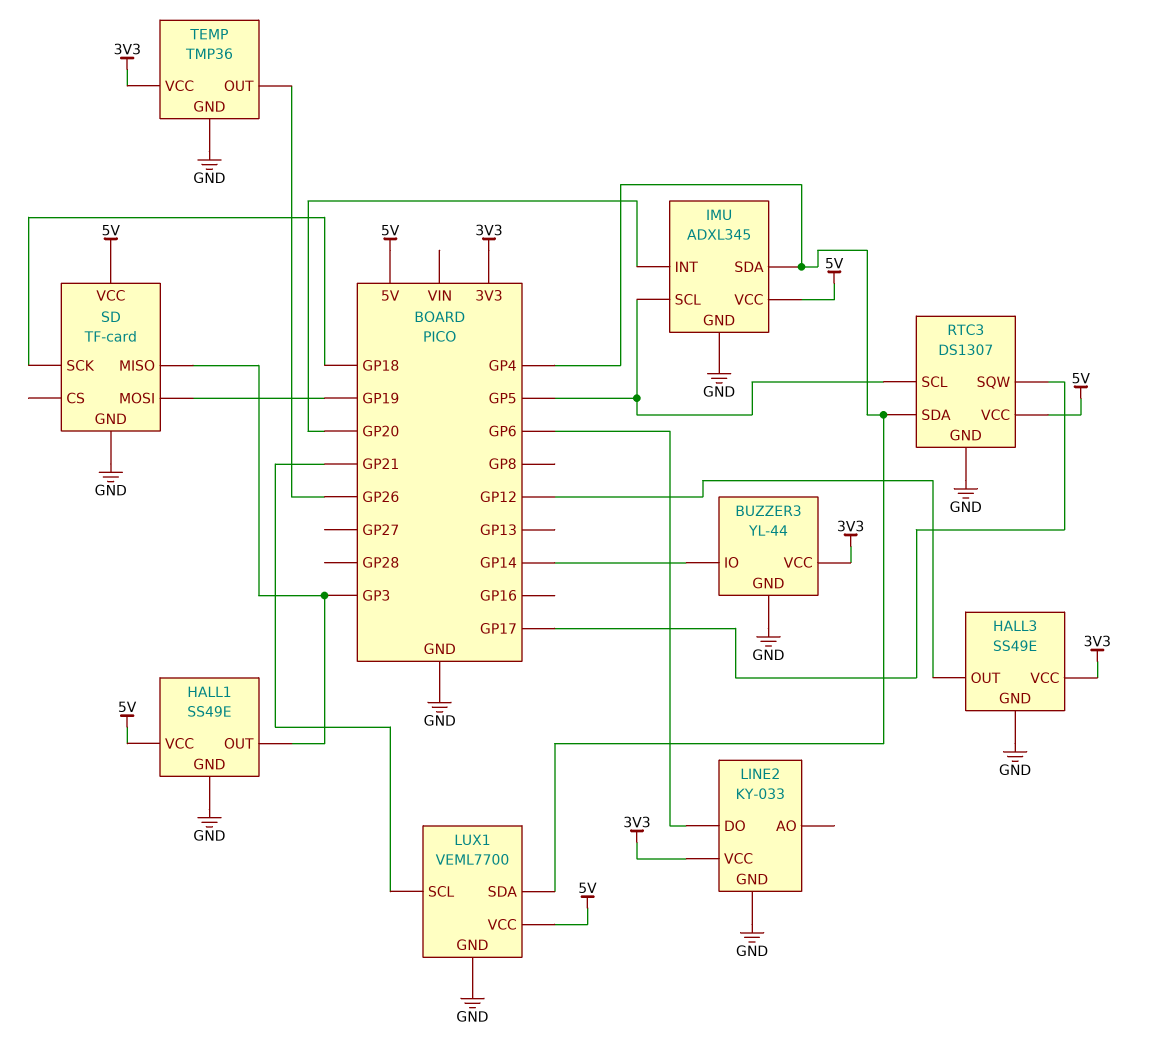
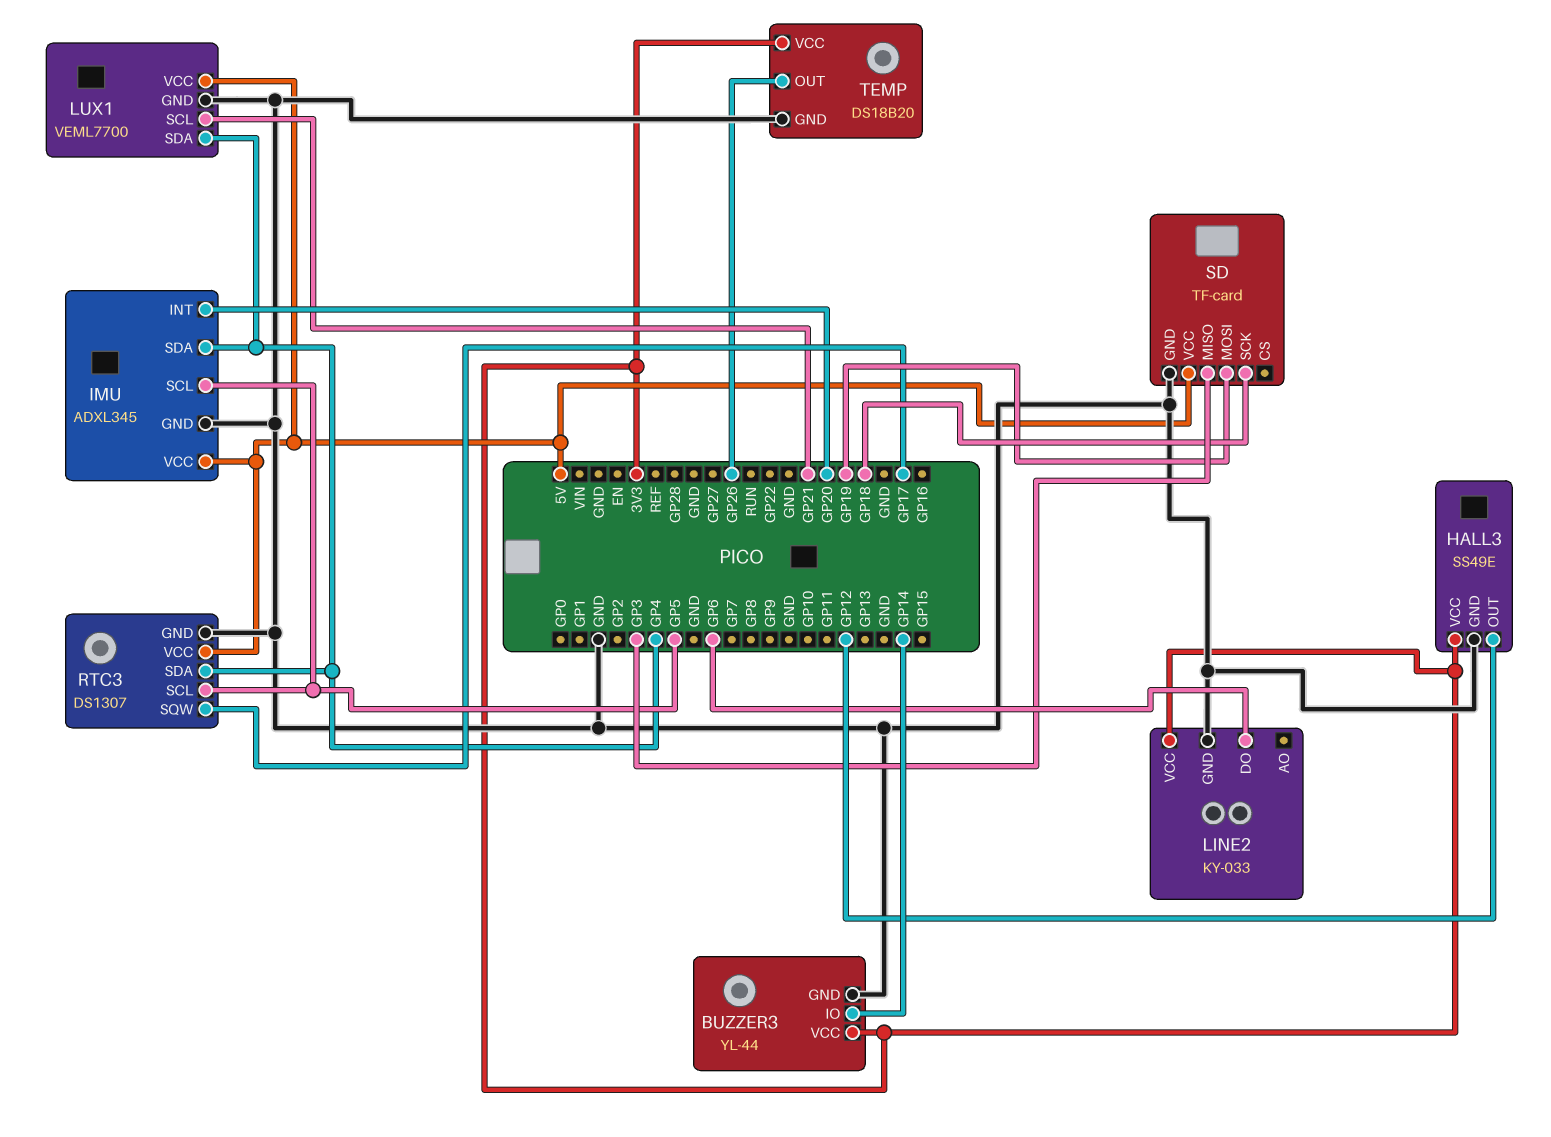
HALL1: SS49E -> none
HALL1 pin GND: GND -> none
HALL1 pin OUT: GP3 -> none
HALL1 pin VCC: 5V -> none
TEMP: TMP36 -> DS18B20

